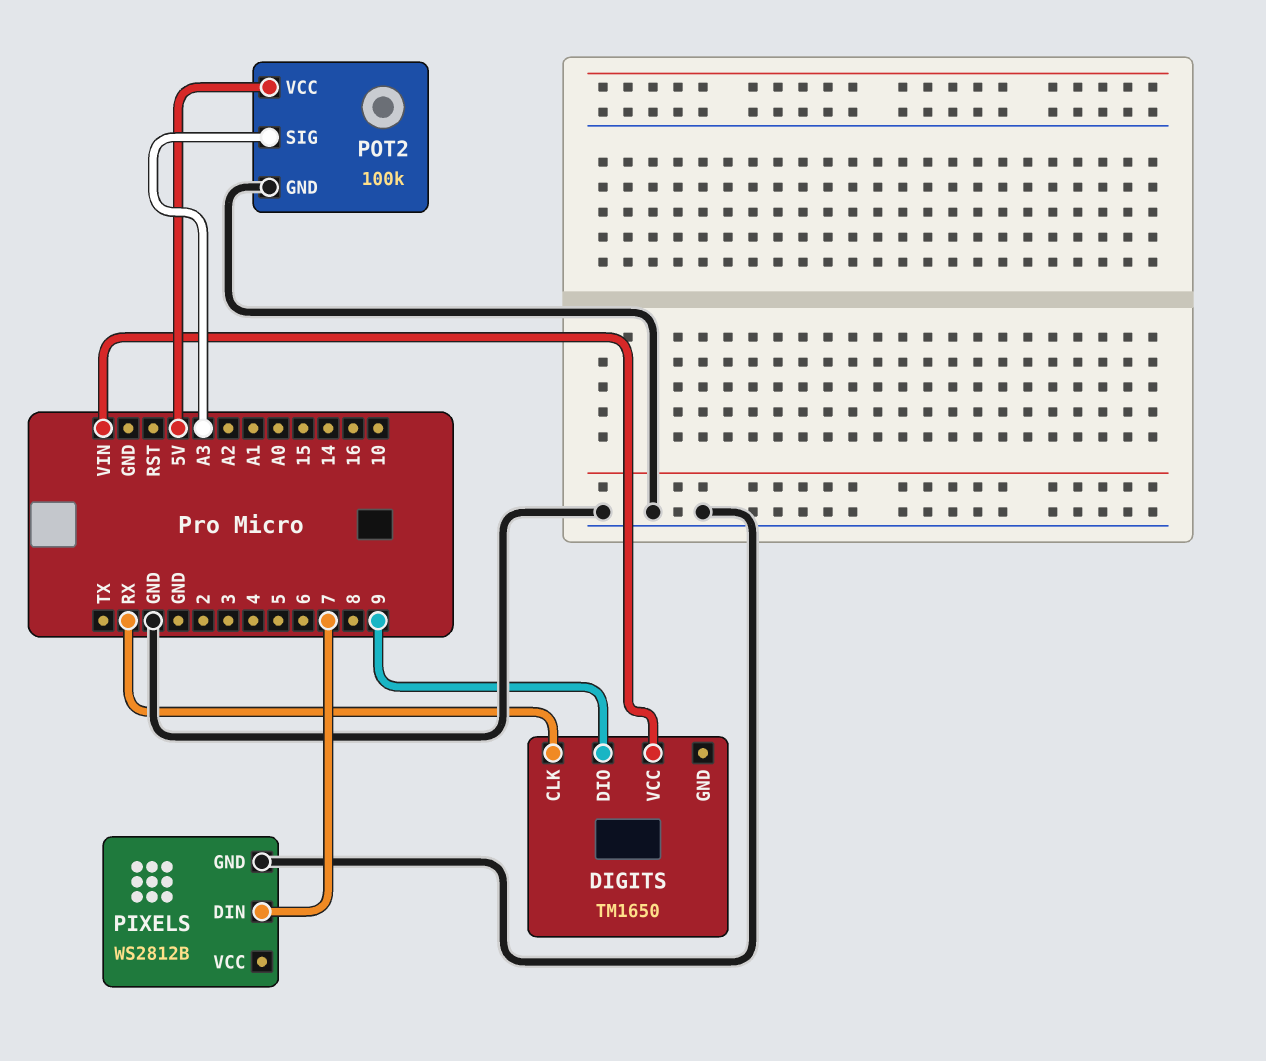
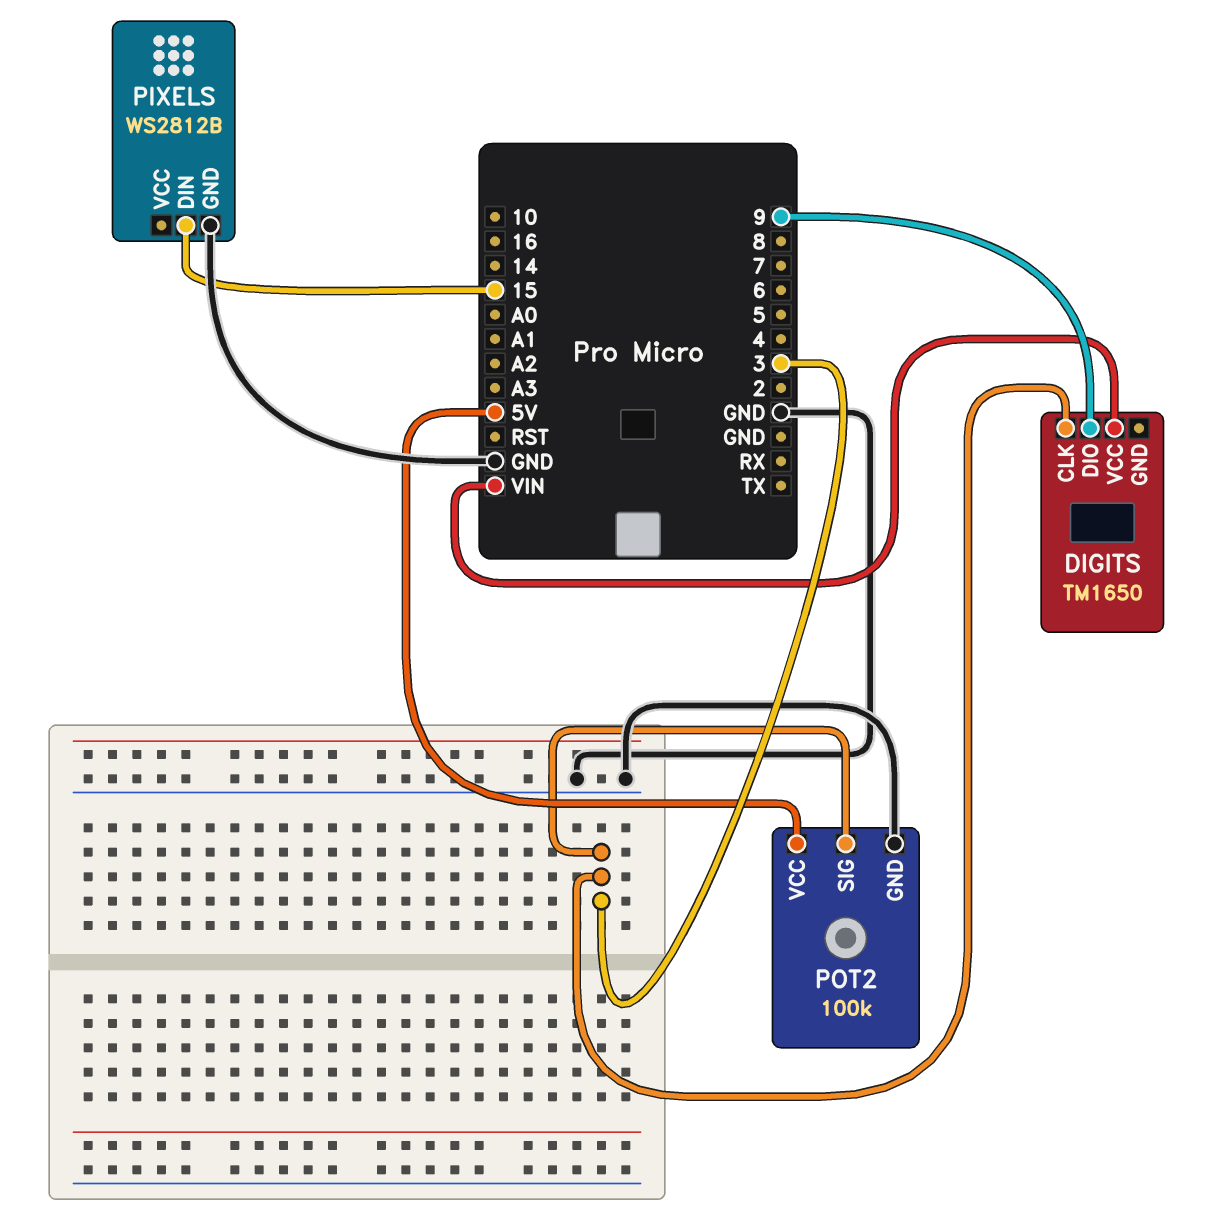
DIGITS pin CLK: RX -> 3
PIXELS pin DIN: 7 -> 15
POT2 pin SIG: A3 -> 3

